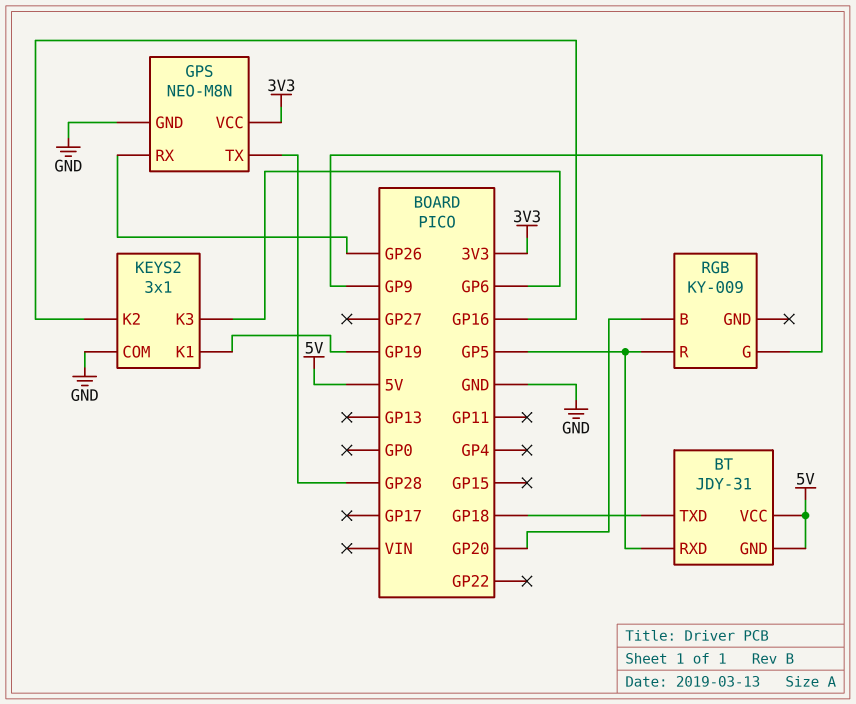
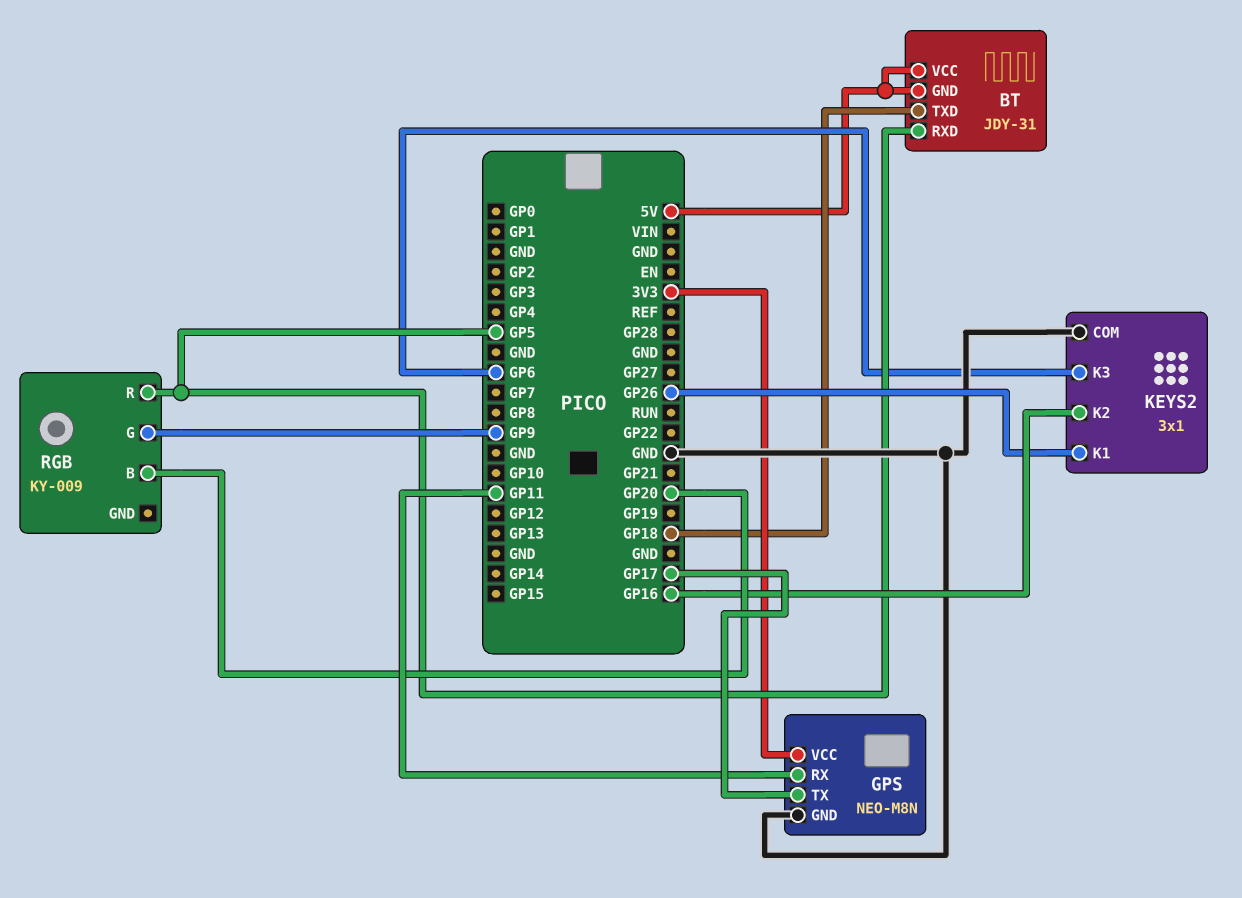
GPS pin RX: GP26 -> GP11
GPS pin TX: GP28 -> GP17
KEYS2 pin K1: GP19 -> GP26

